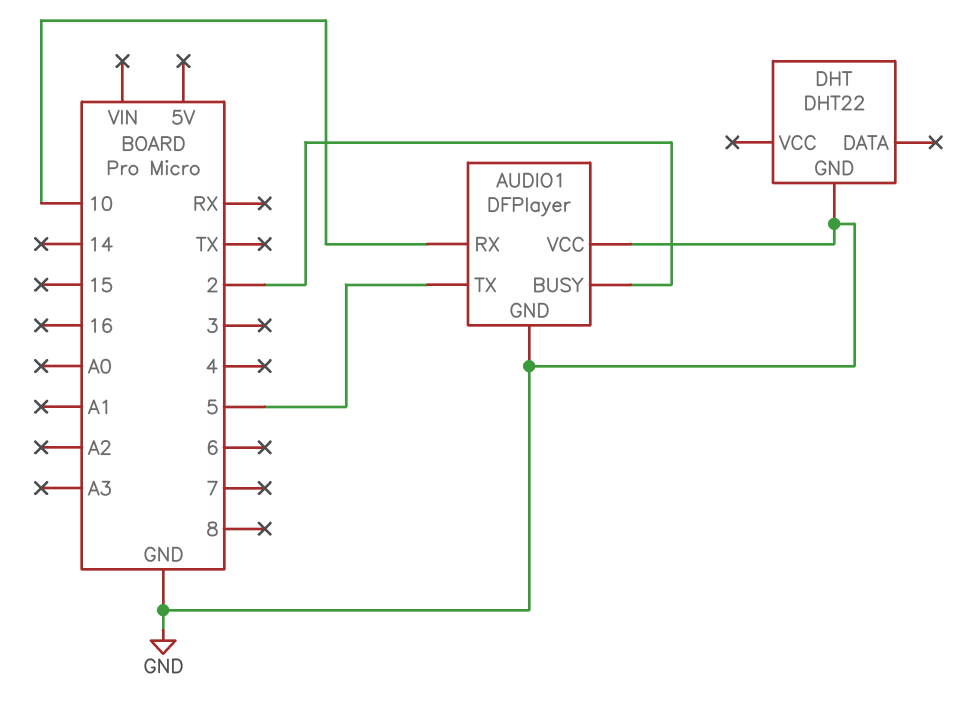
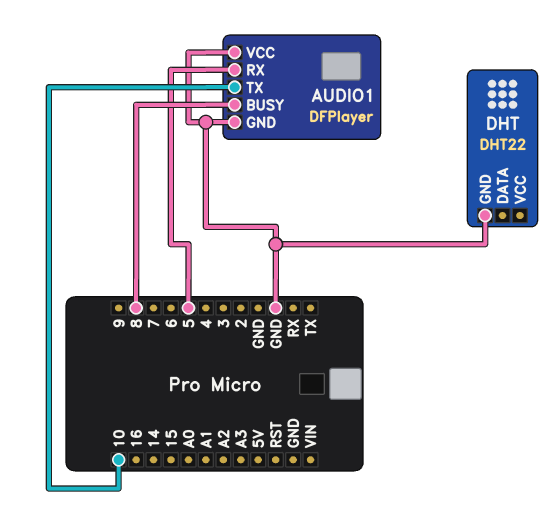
AUDIO1 pin BUSY: 2 -> 8
AUDIO1 pin RX: 10 -> 5
AUDIO1 pin TX: 5 -> 10

